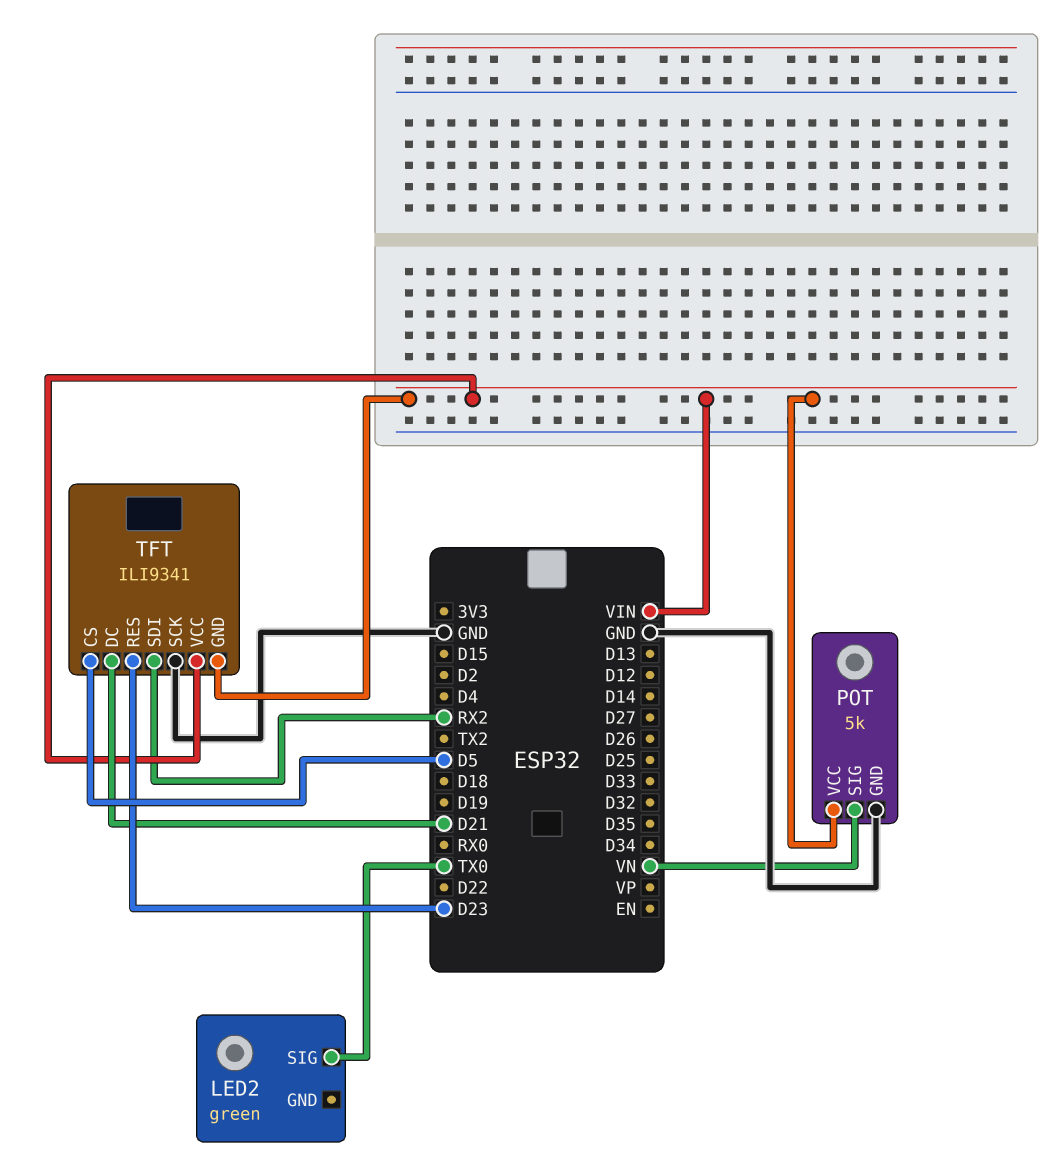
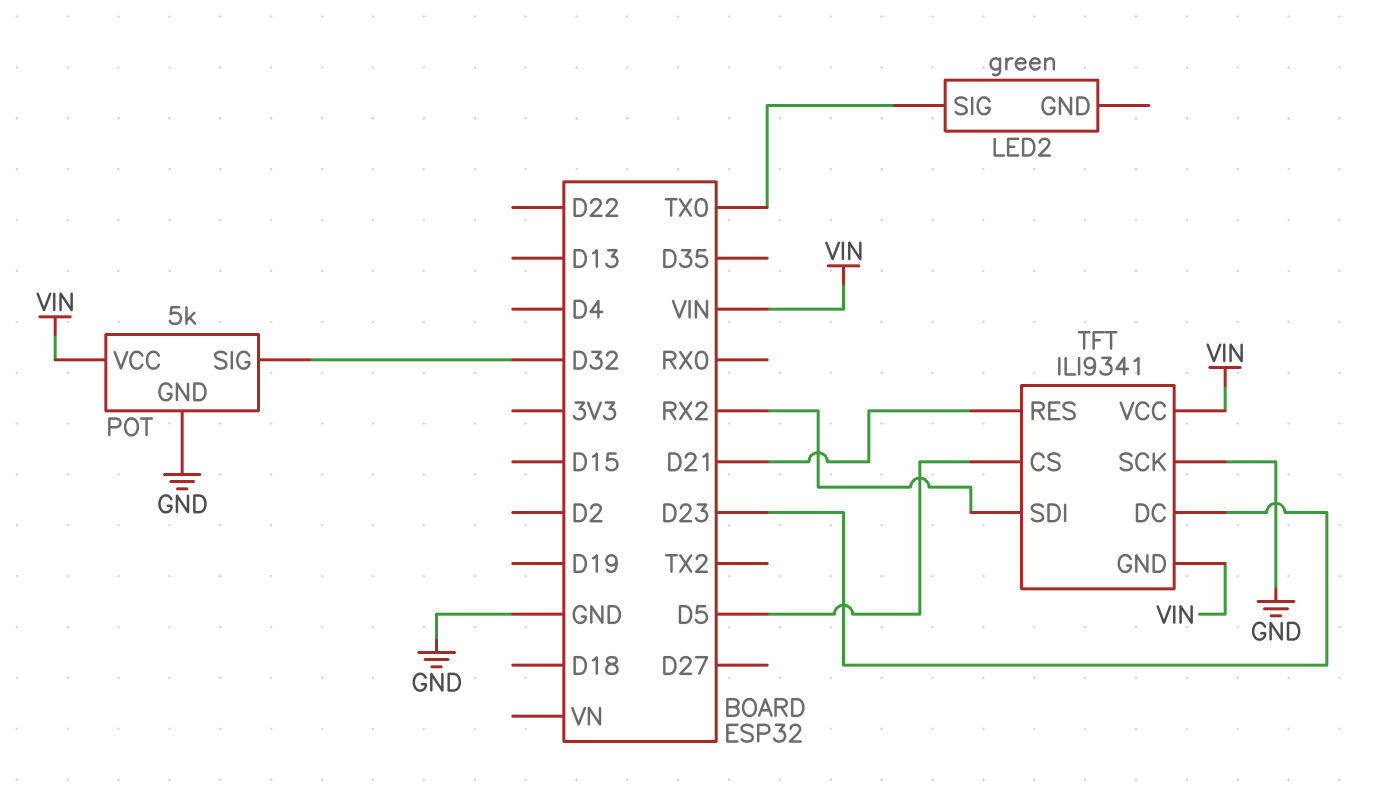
POT pin SIG: VN -> D32
TFT pin DC: D21 -> D23
TFT pin RES: D23 -> D21

